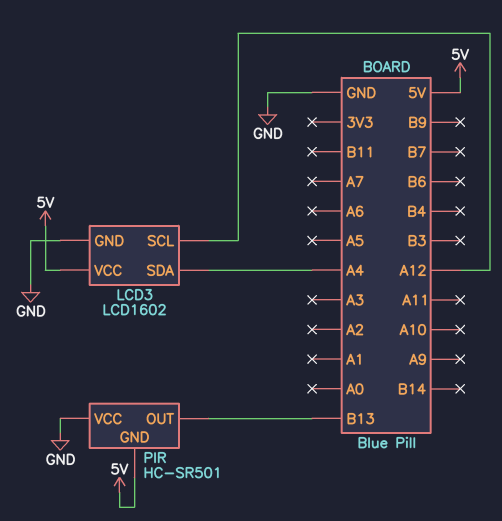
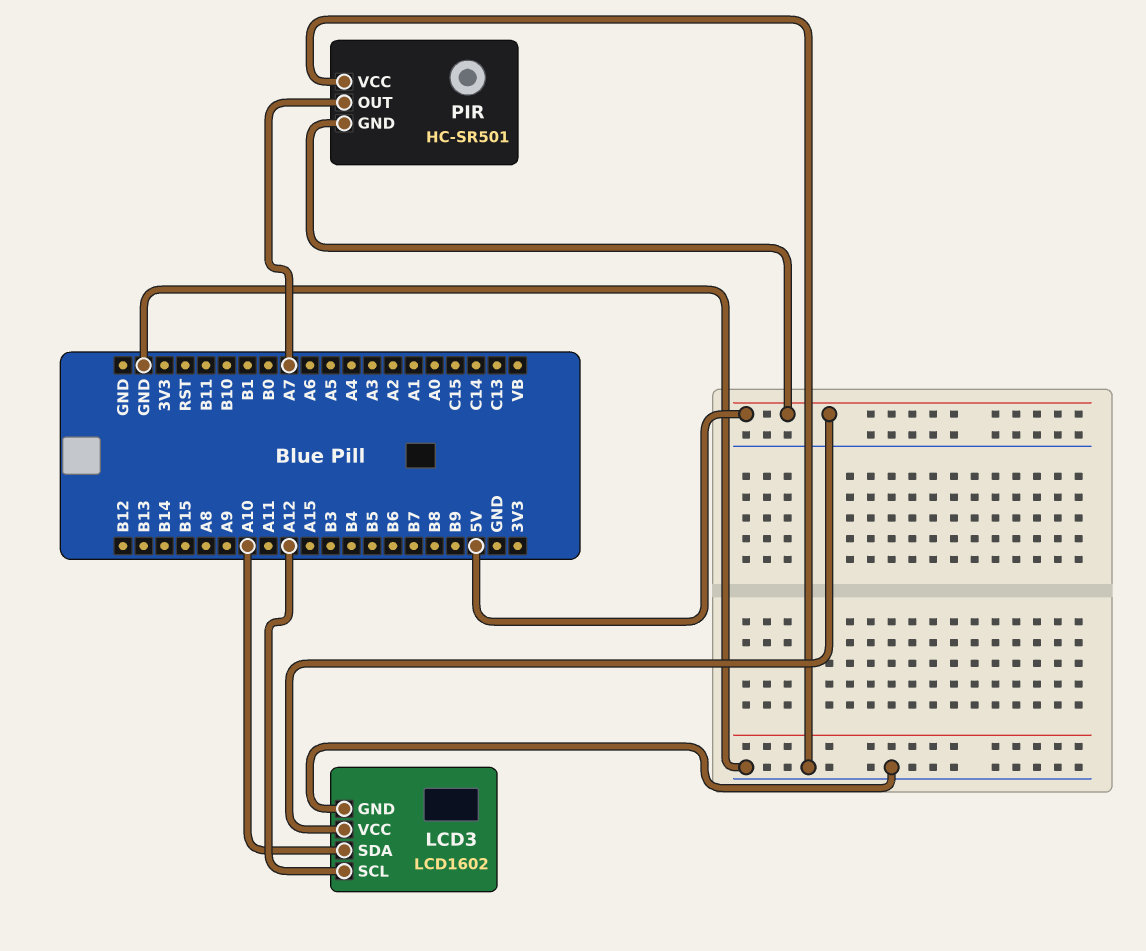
LCD3 pin SDA: A4 -> A10
PIR pin OUT: B13 -> A7

